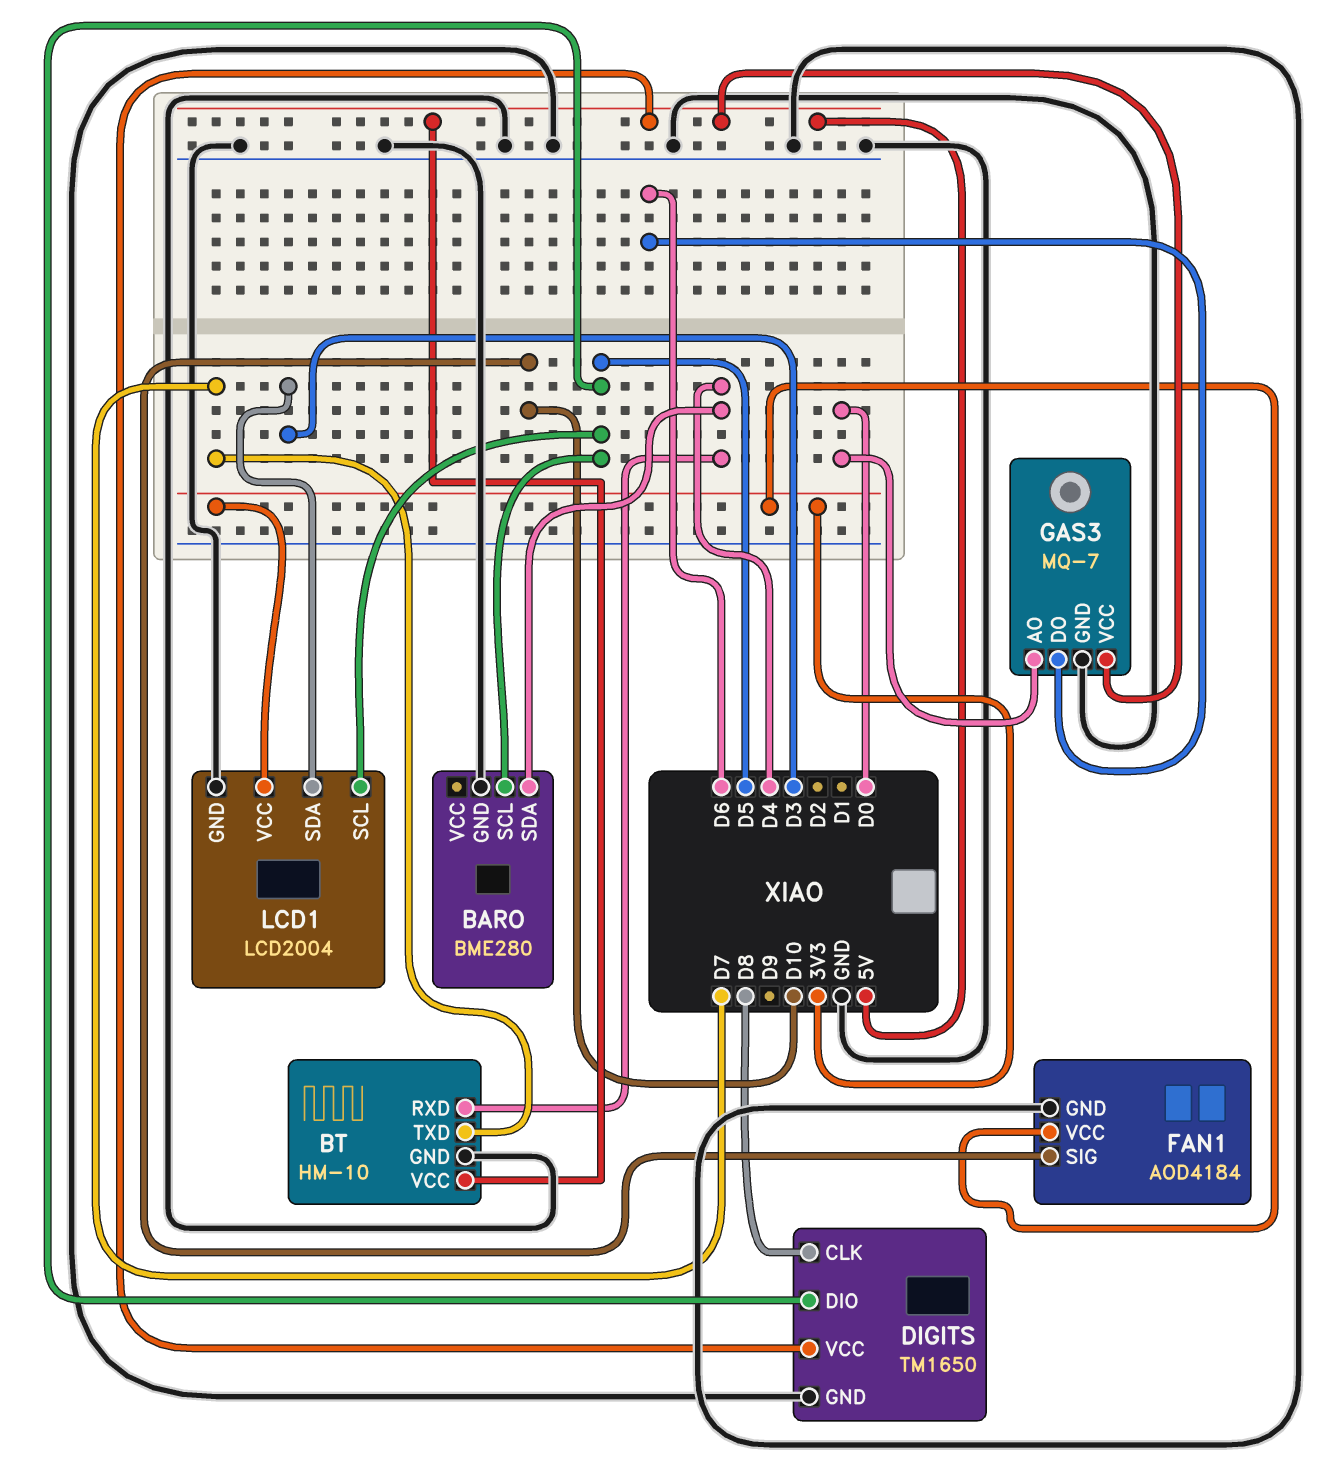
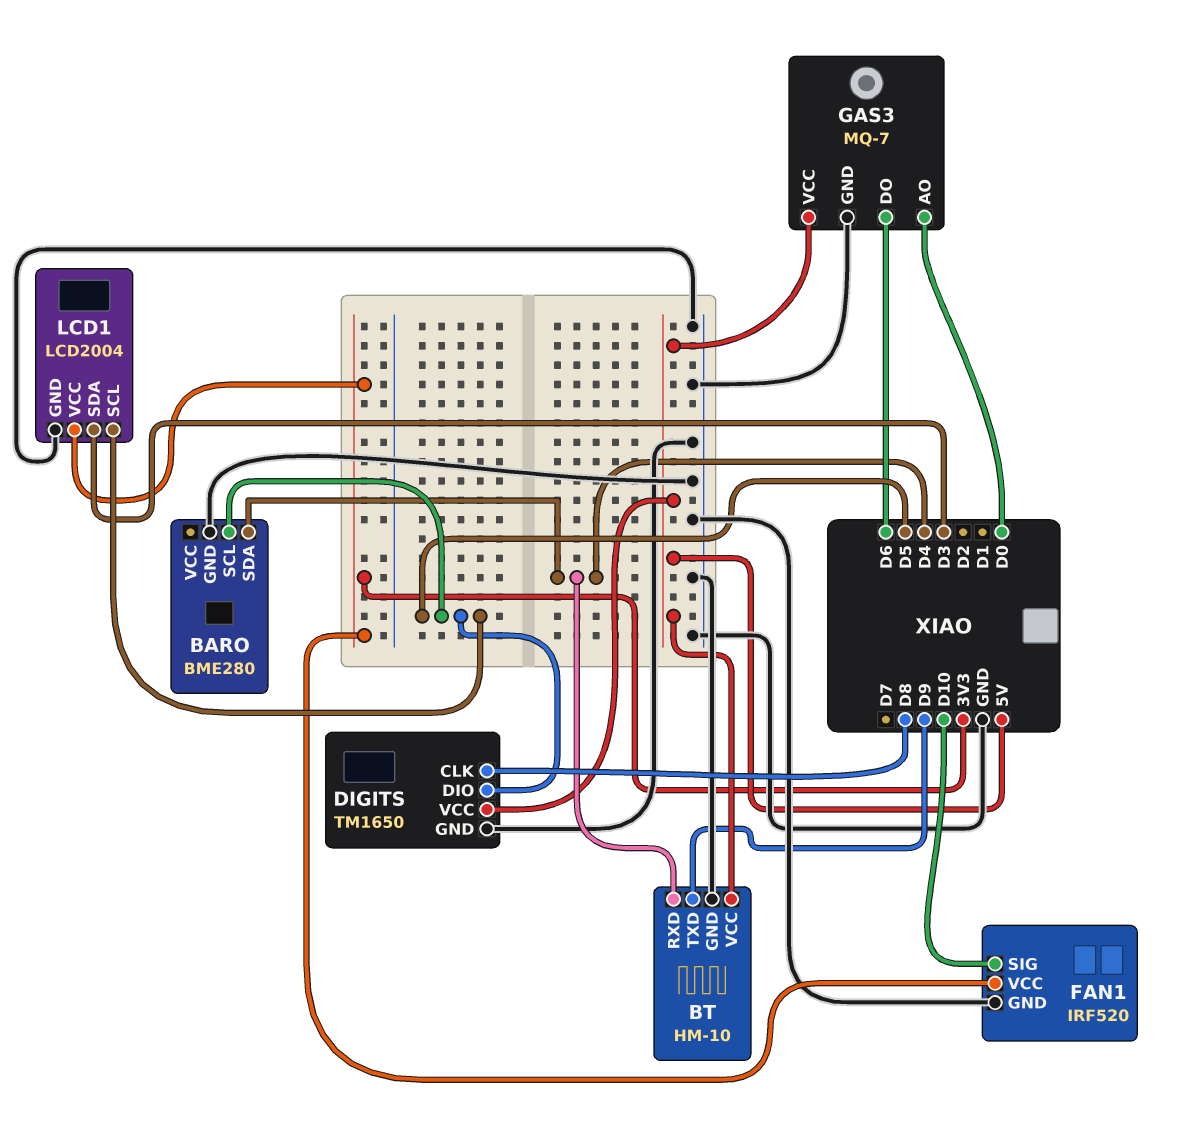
BT pin TXD: D7 -> D9
FAN1: AOD4184 -> IRF520

